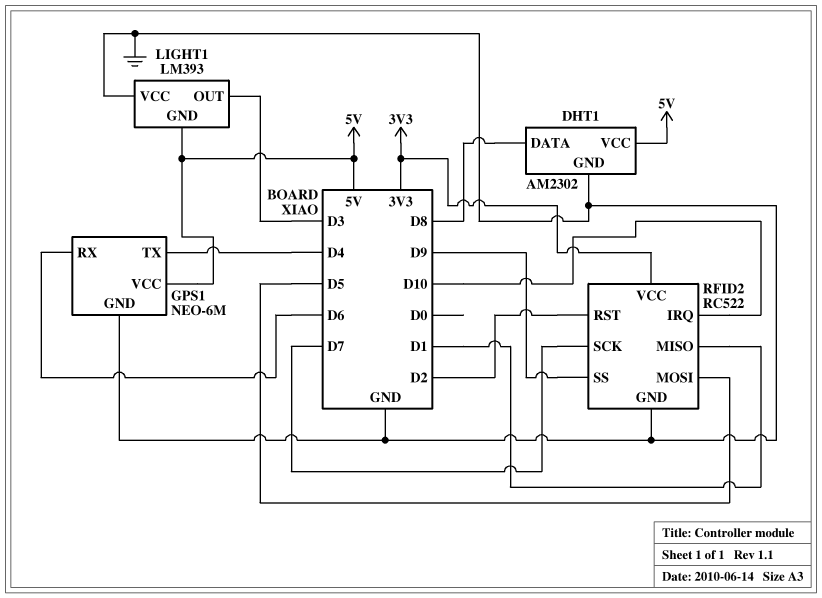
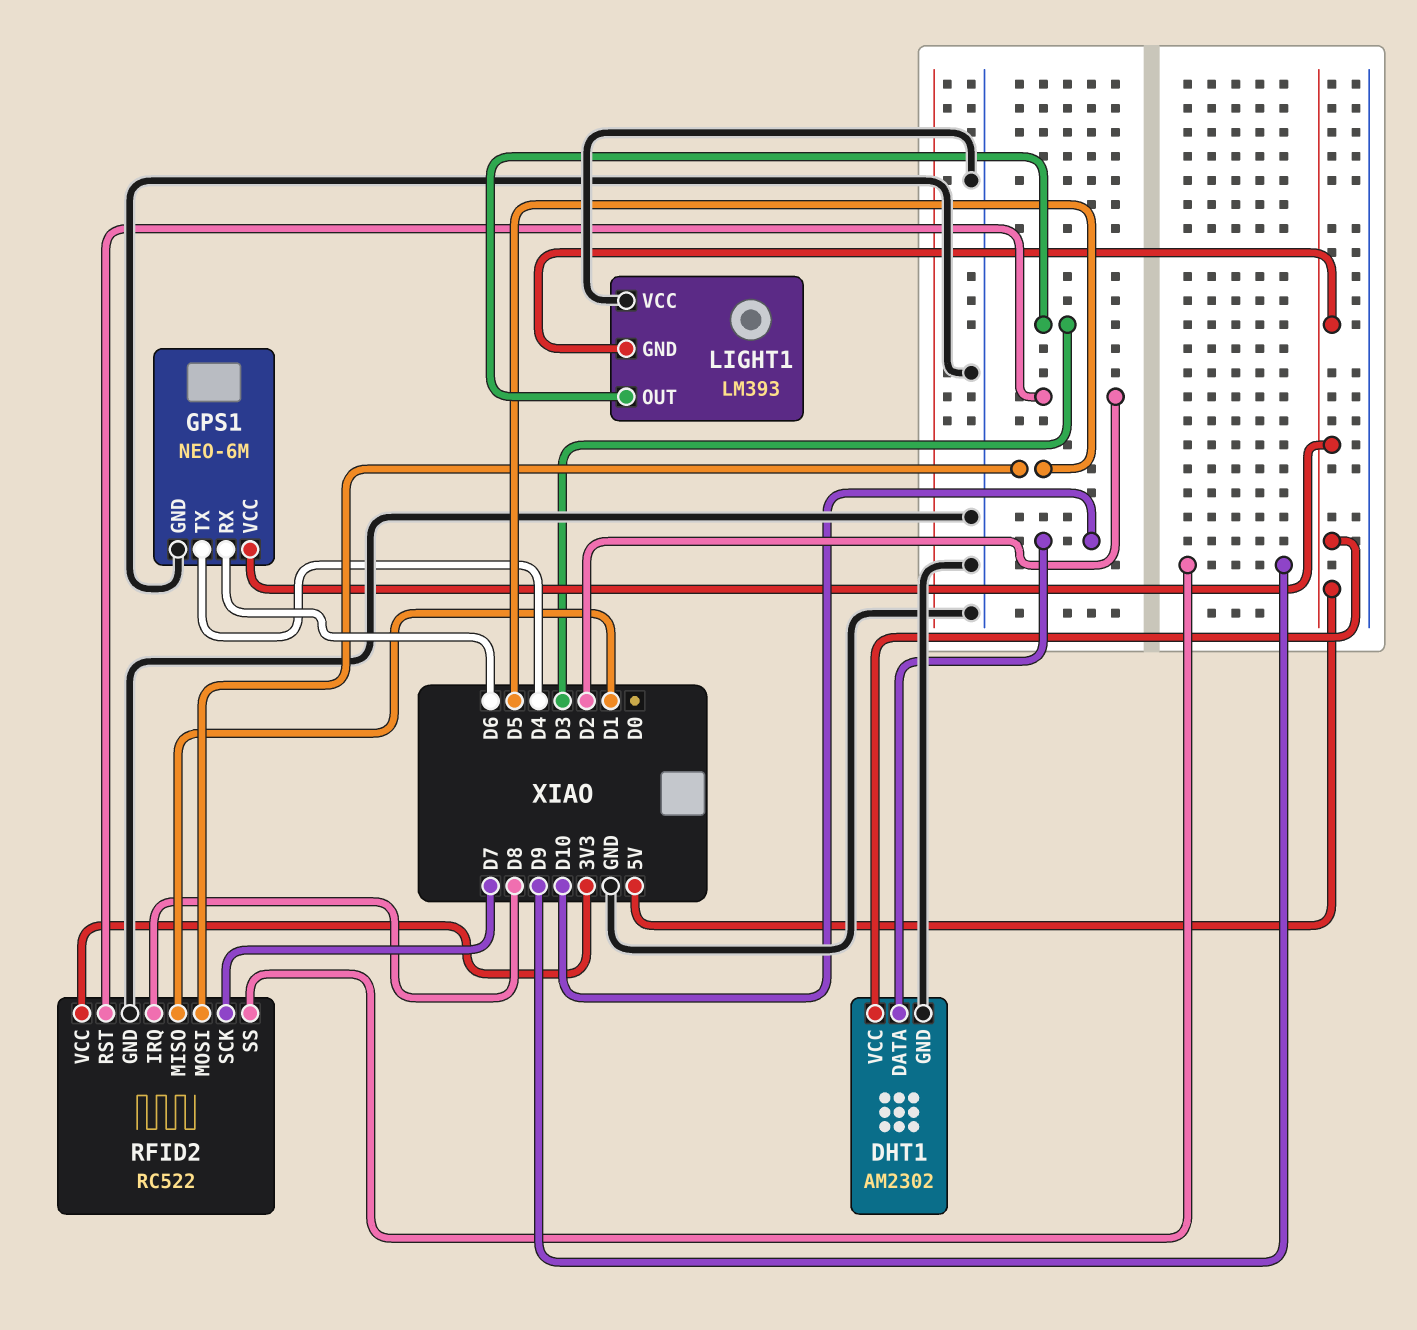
DHT1 pin DATA: D8 -> D10
RFID2 pin IRQ: D10 -> D8

